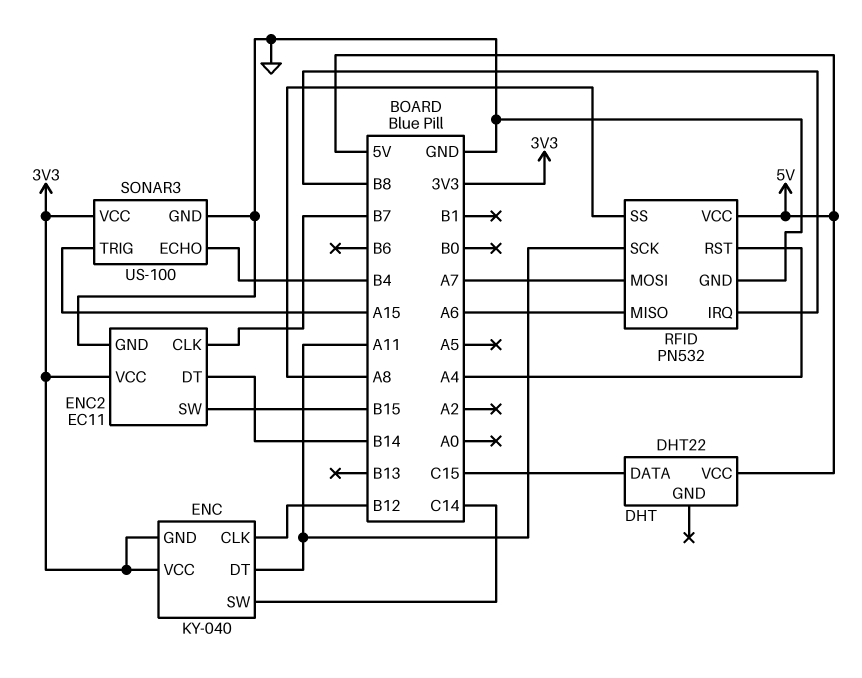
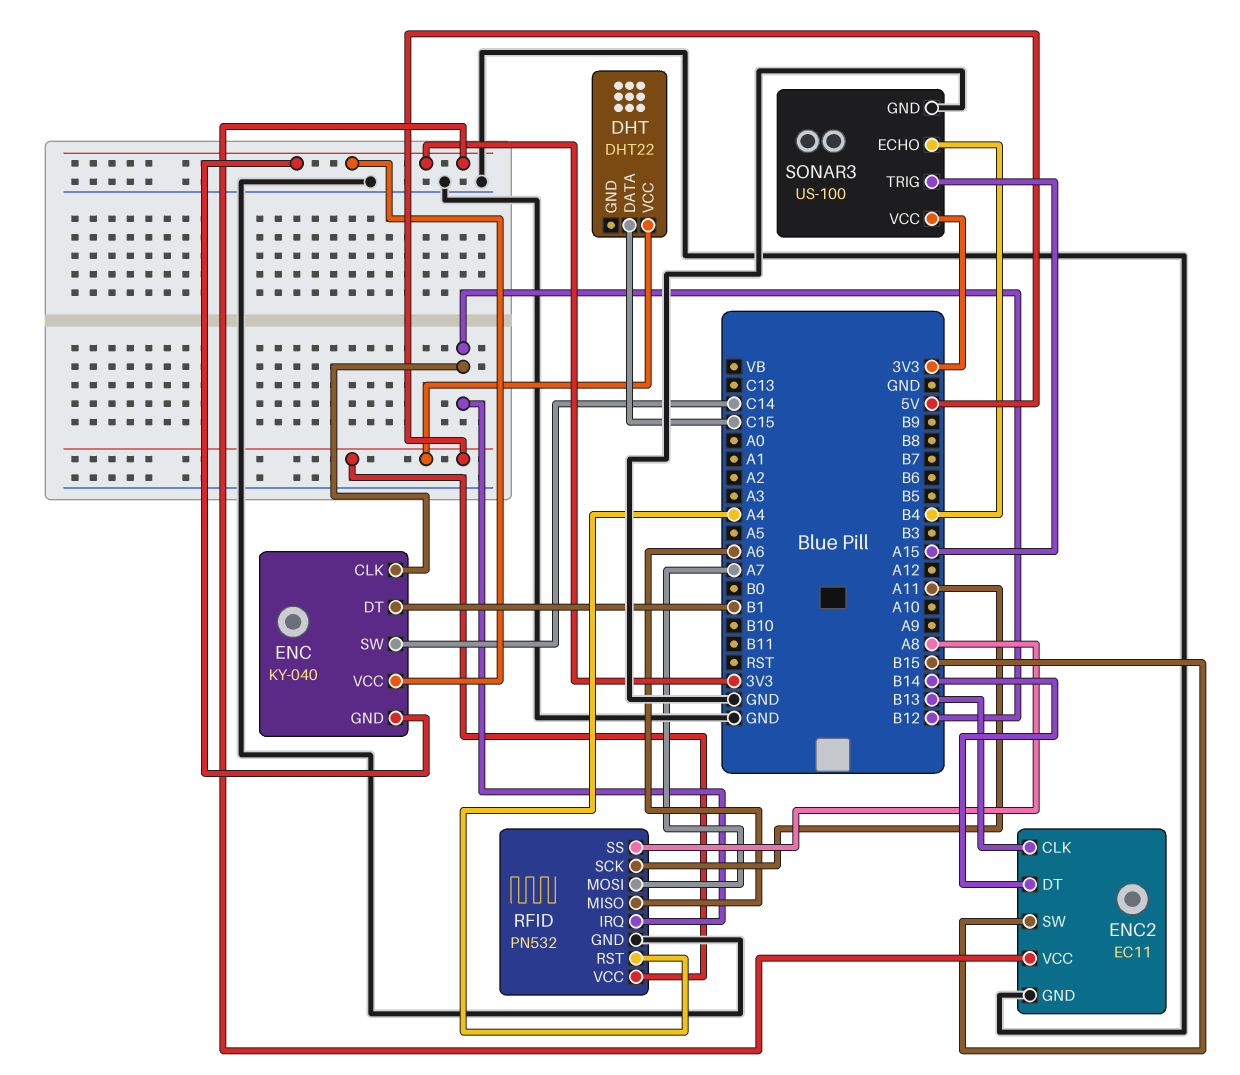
ENC pin DT: A11 -> B1
ENC2 pin CLK: B7 -> B13
RFID pin IRQ: B8 -> B12

